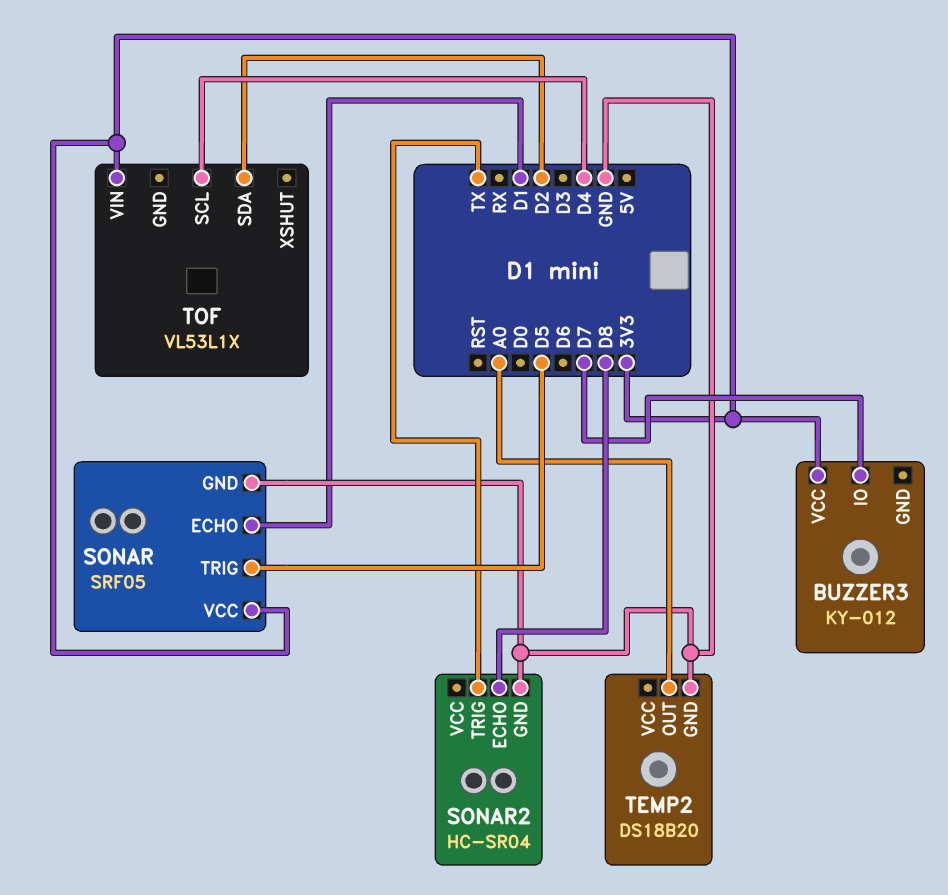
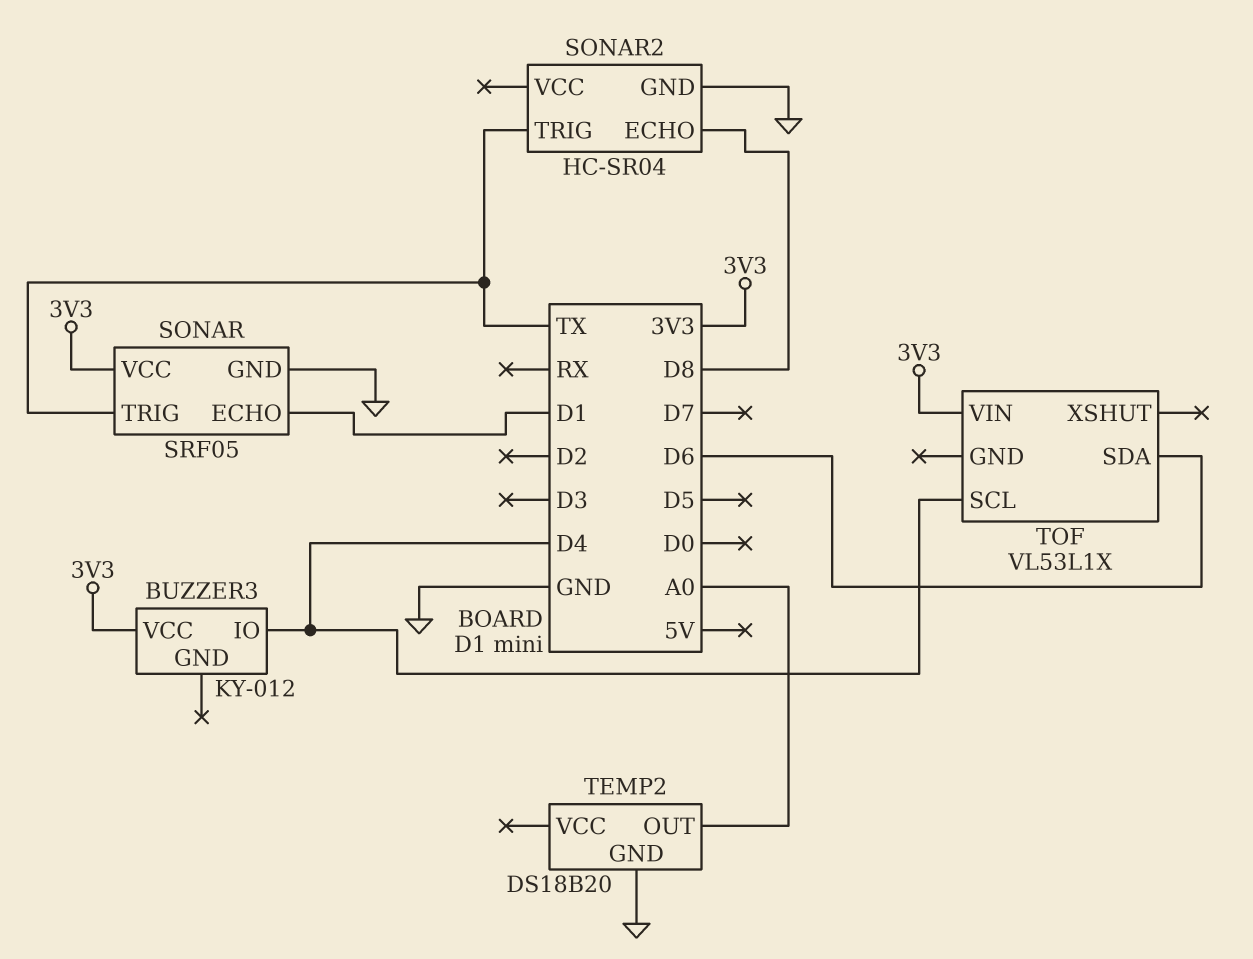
BUZZER3 pin IO: D7 -> D4
SONAR pin TRIG: D5 -> TX
TOF pin SDA: D2 -> D6

